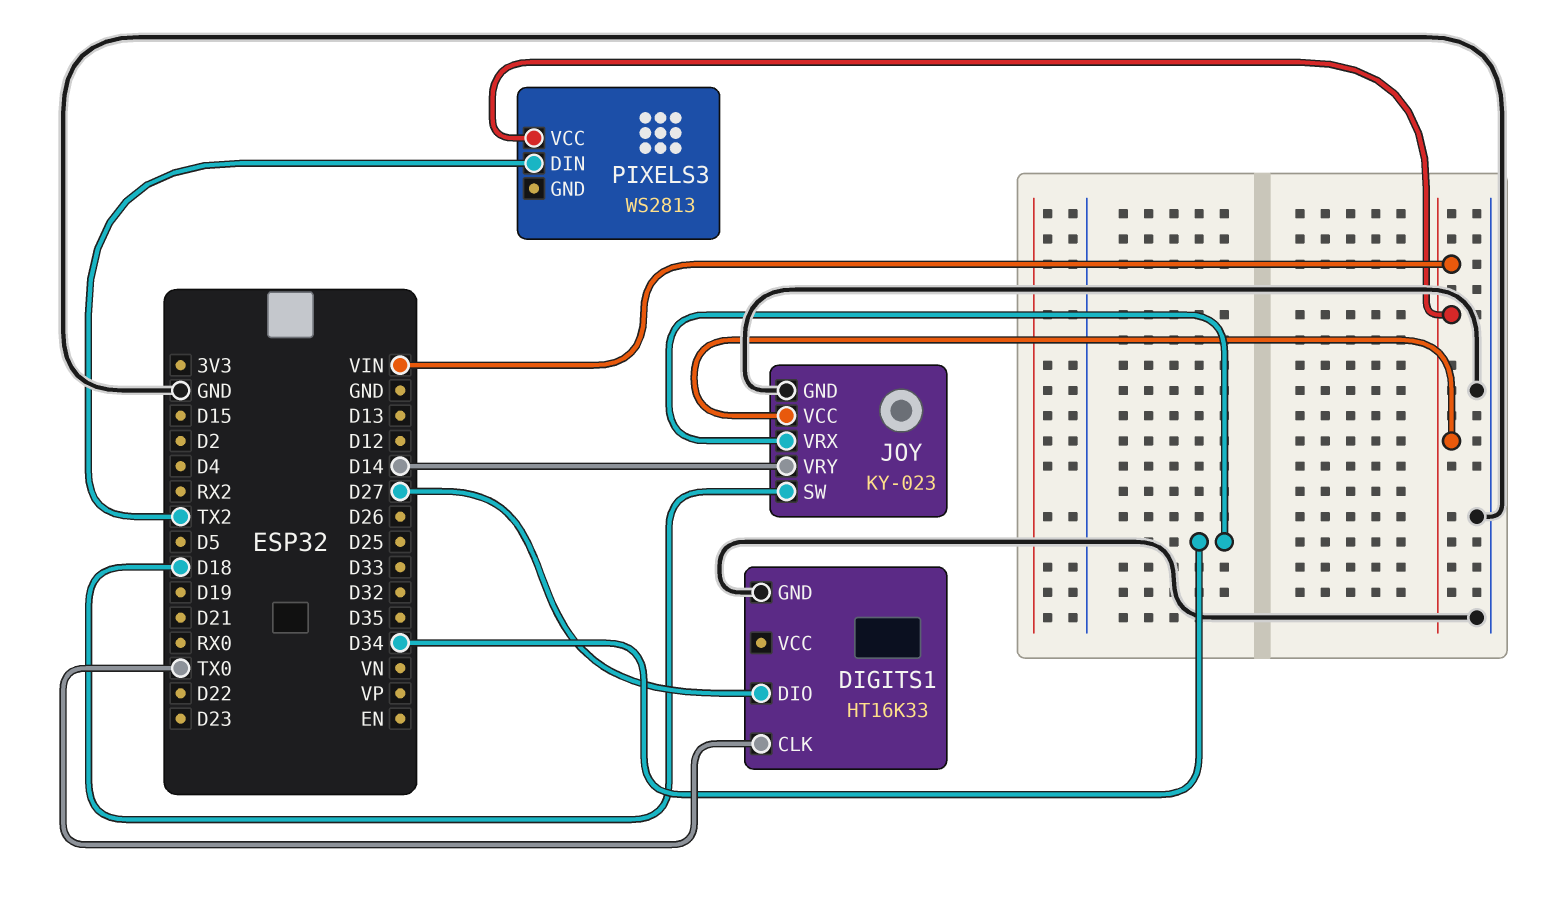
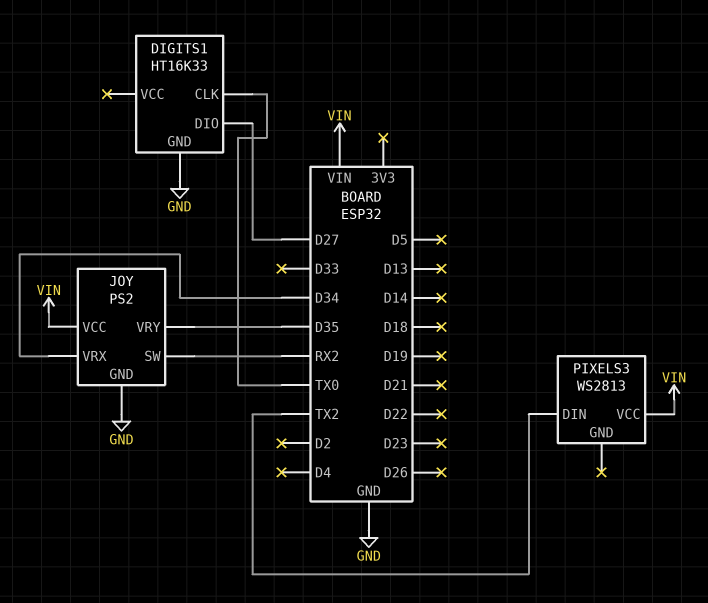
JOY: KY-023 -> PS2
JOY pin SW: D18 -> RX2
JOY pin VRY: D14 -> D35

